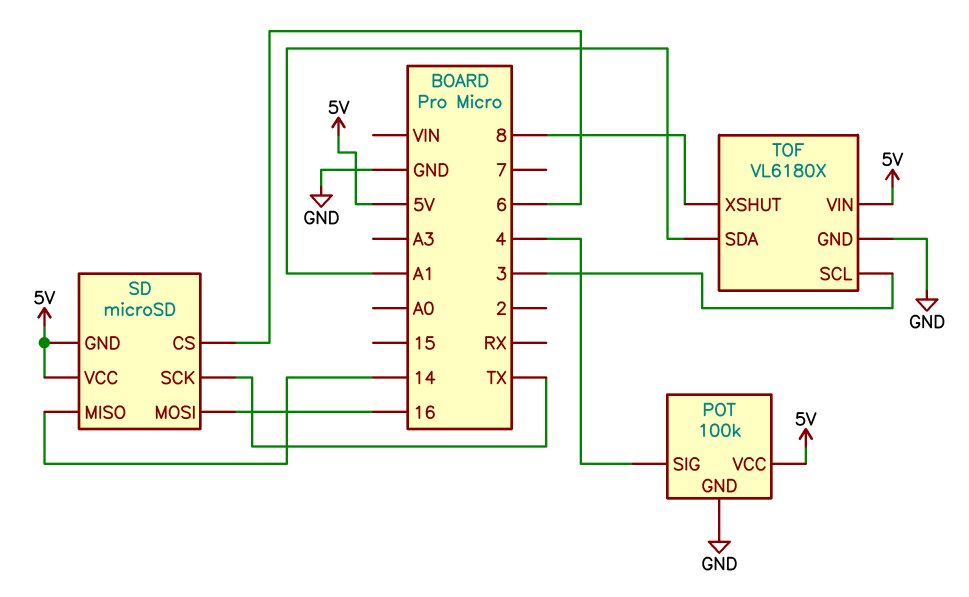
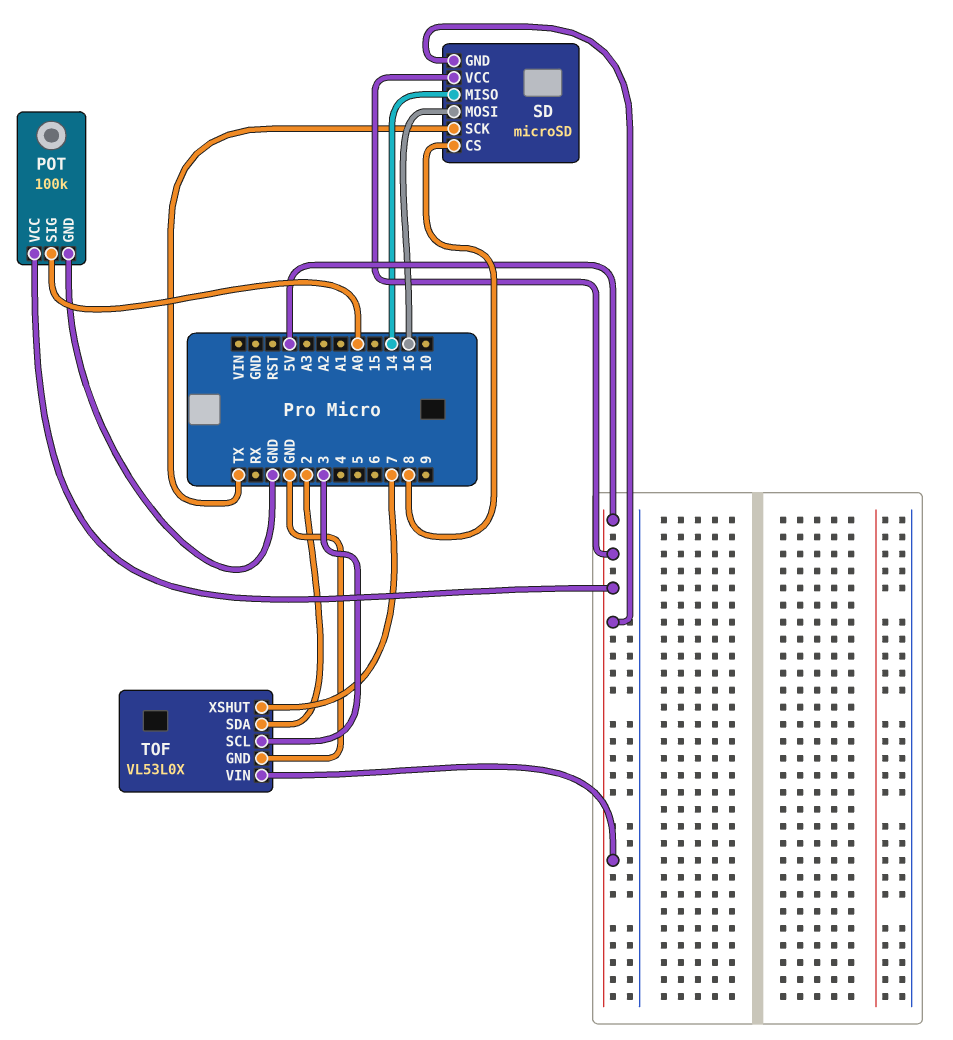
POT pin SIG: 4 -> A0
SD pin CS: 6 -> 8
TOF: VL6180X -> VL53L0X
TOF pin SDA: A1 -> 2
TOF pin XSHUT: 8 -> 7

